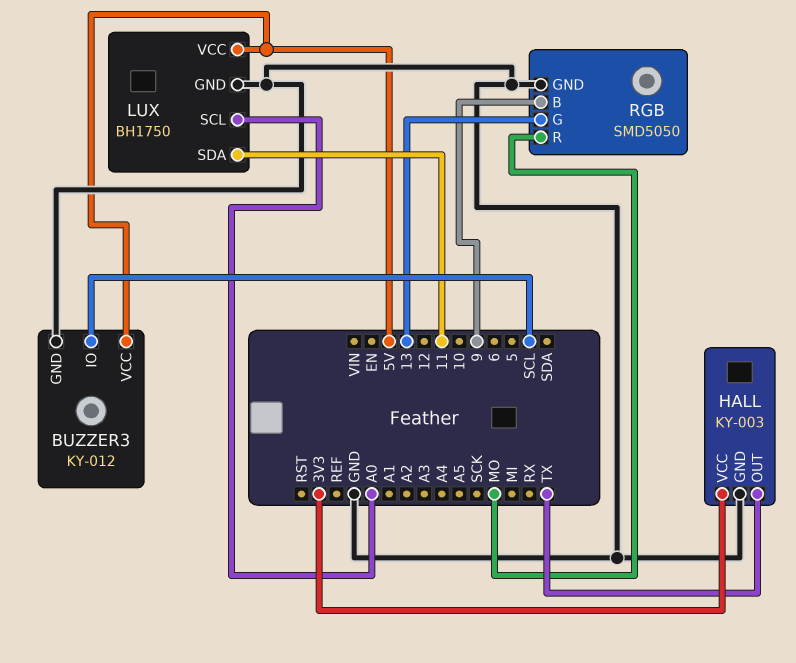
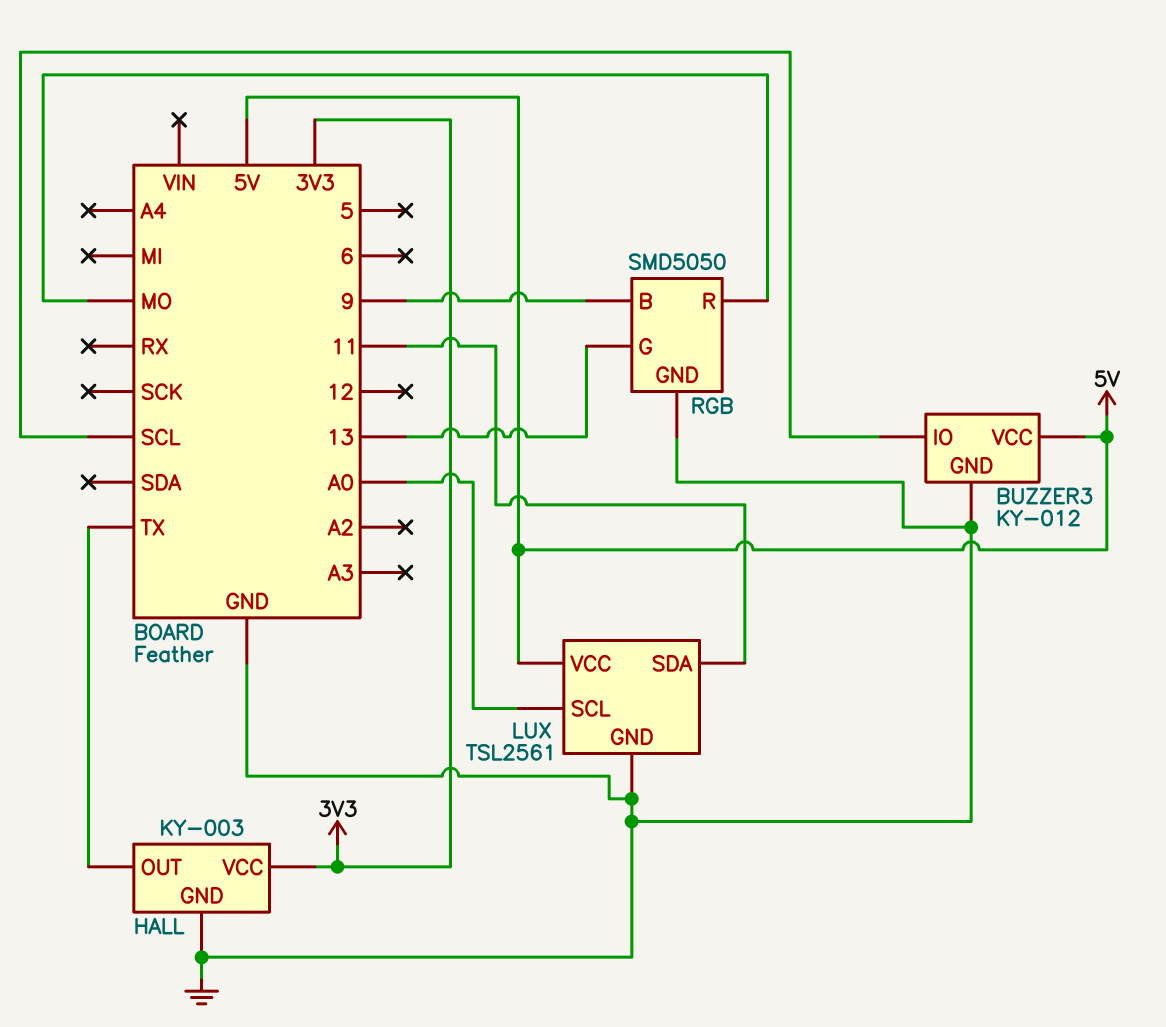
LUX: BH1750 -> TSL2561

